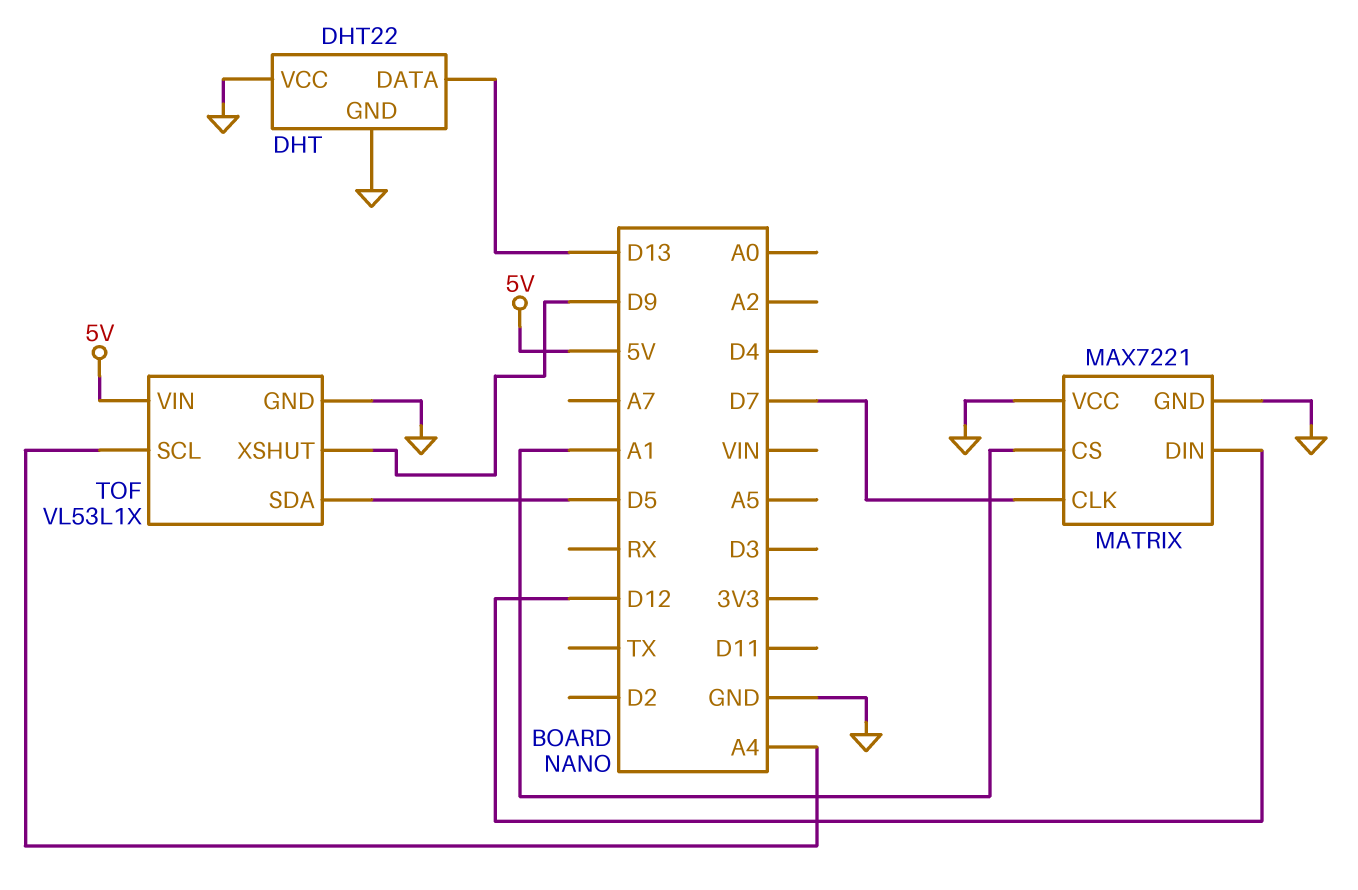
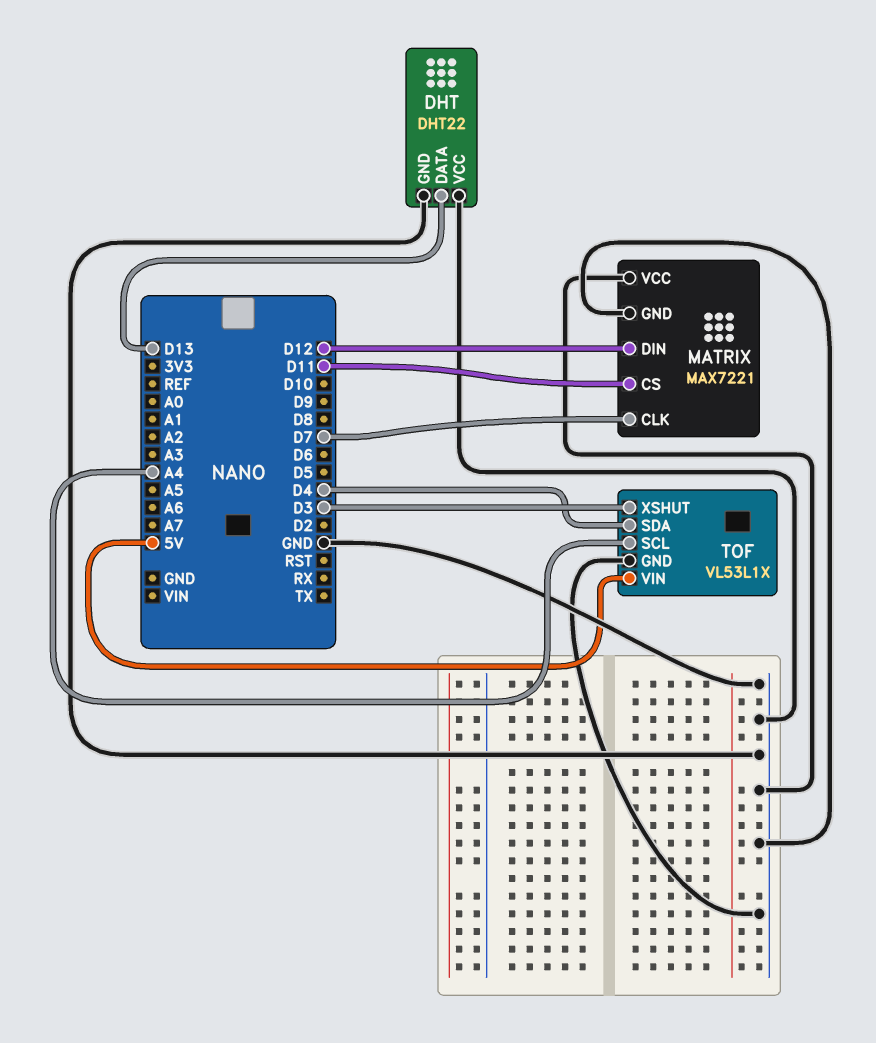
MATRIX pin CS: A1 -> D11
TOF pin SDA: D5 -> D4
TOF pin XSHUT: D9 -> D3

